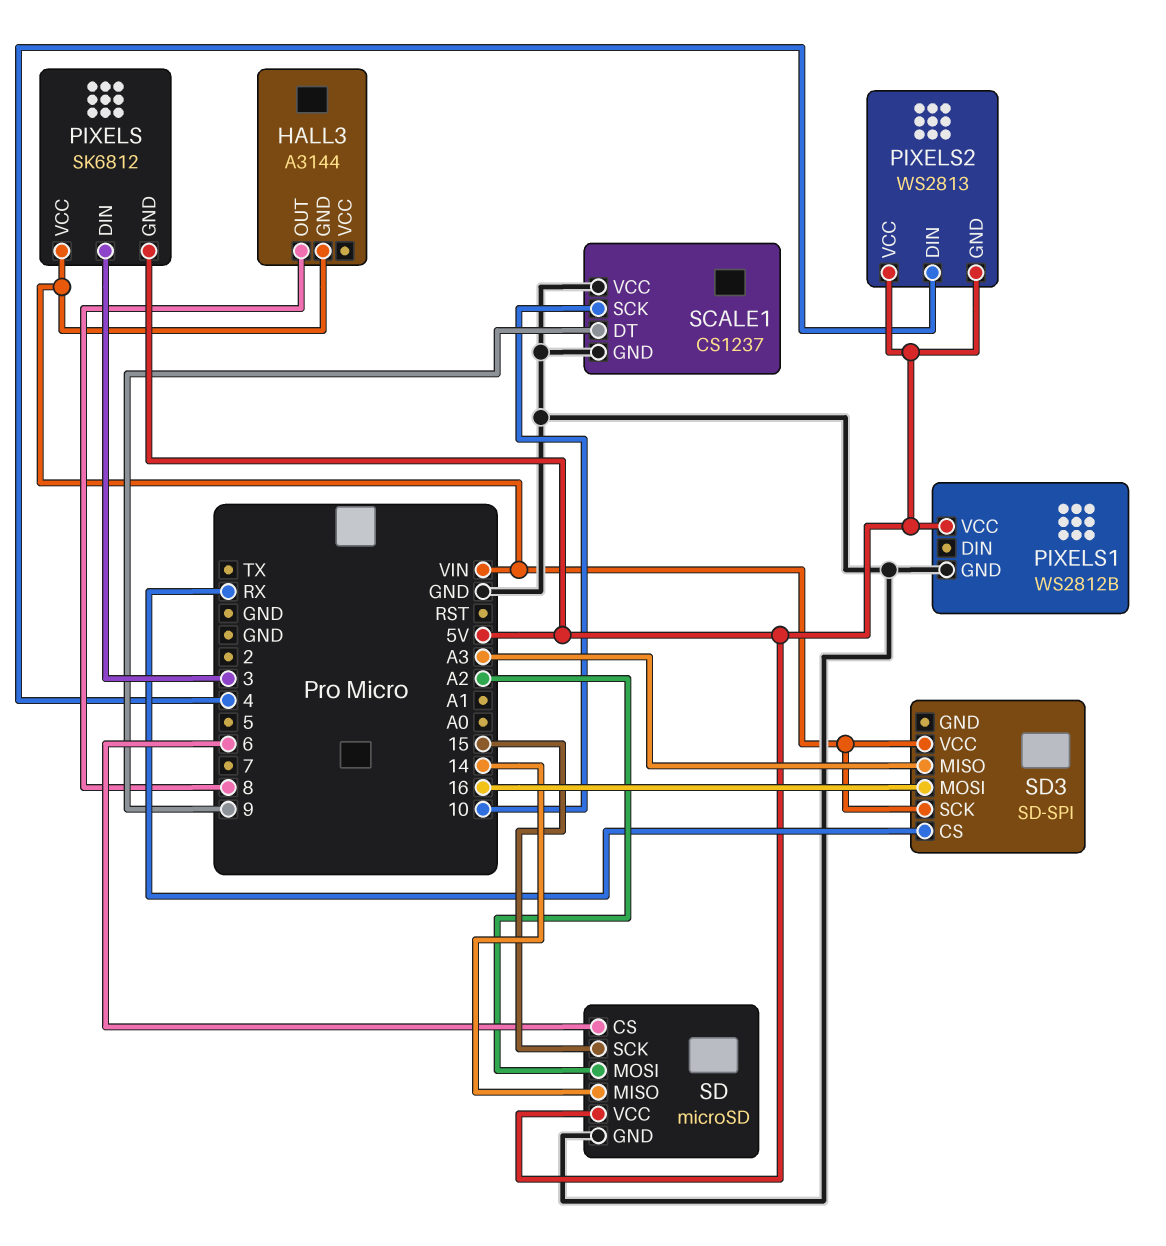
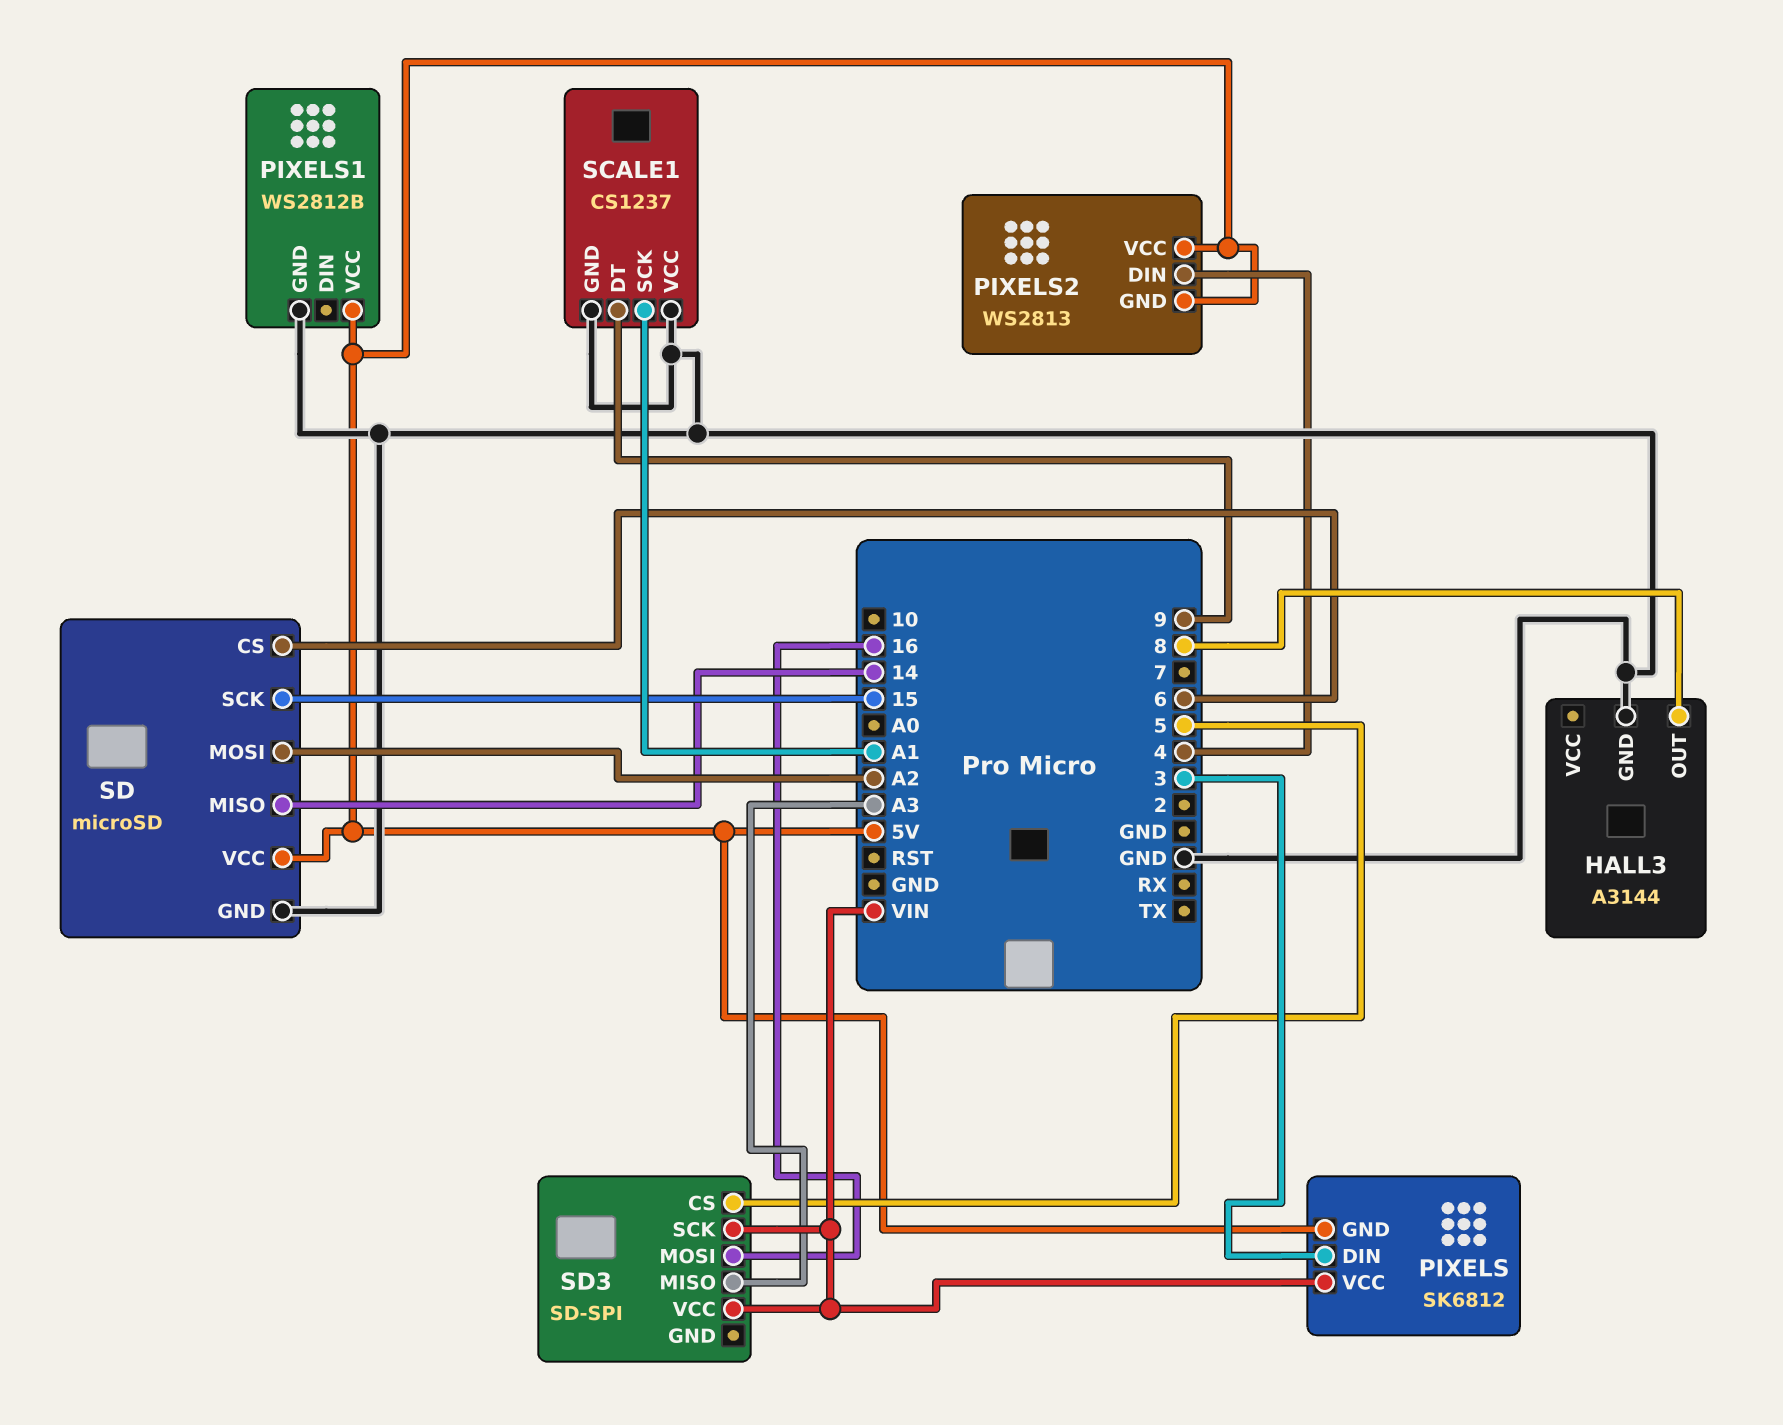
HALL3 pin GND: VIN -> GND
SCALE1 pin SCK: 10 -> A1
SD3 pin CS: RX -> 5

